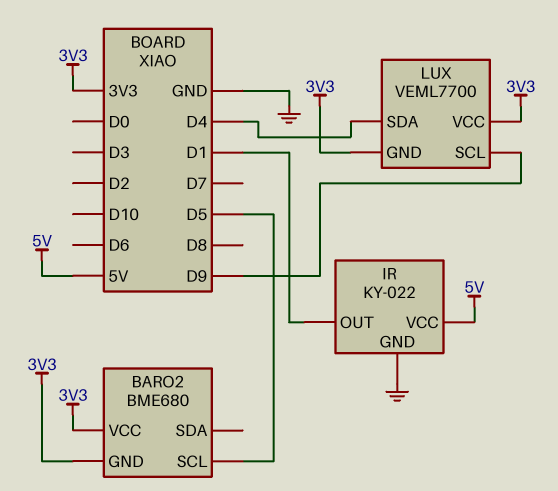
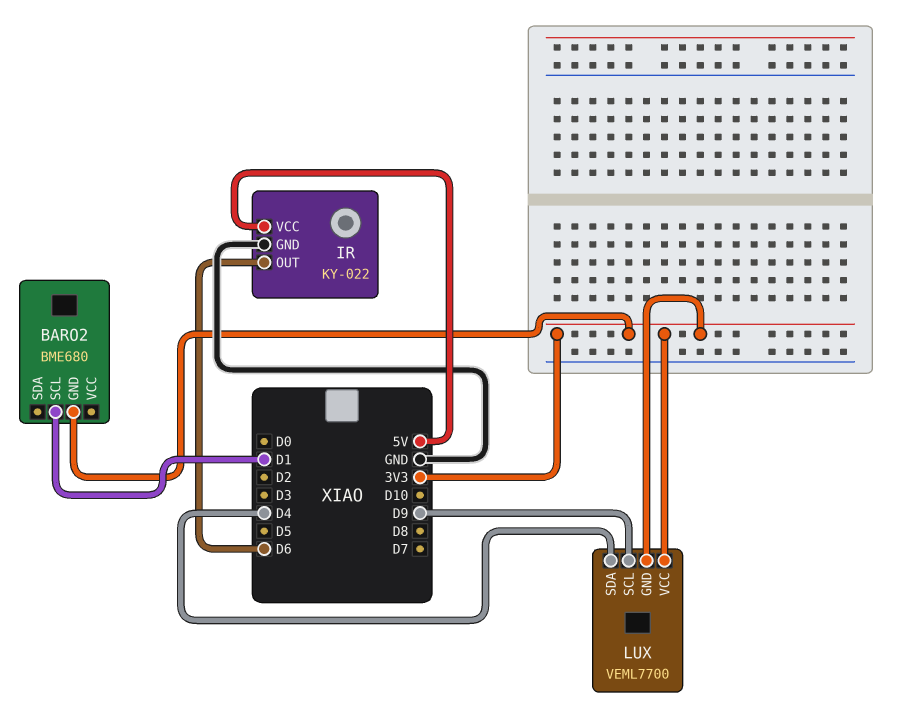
BARO2 pin SCL: D5 -> D1
BARO2 pin VCC: 3V3 -> none
IR pin OUT: D1 -> D6

